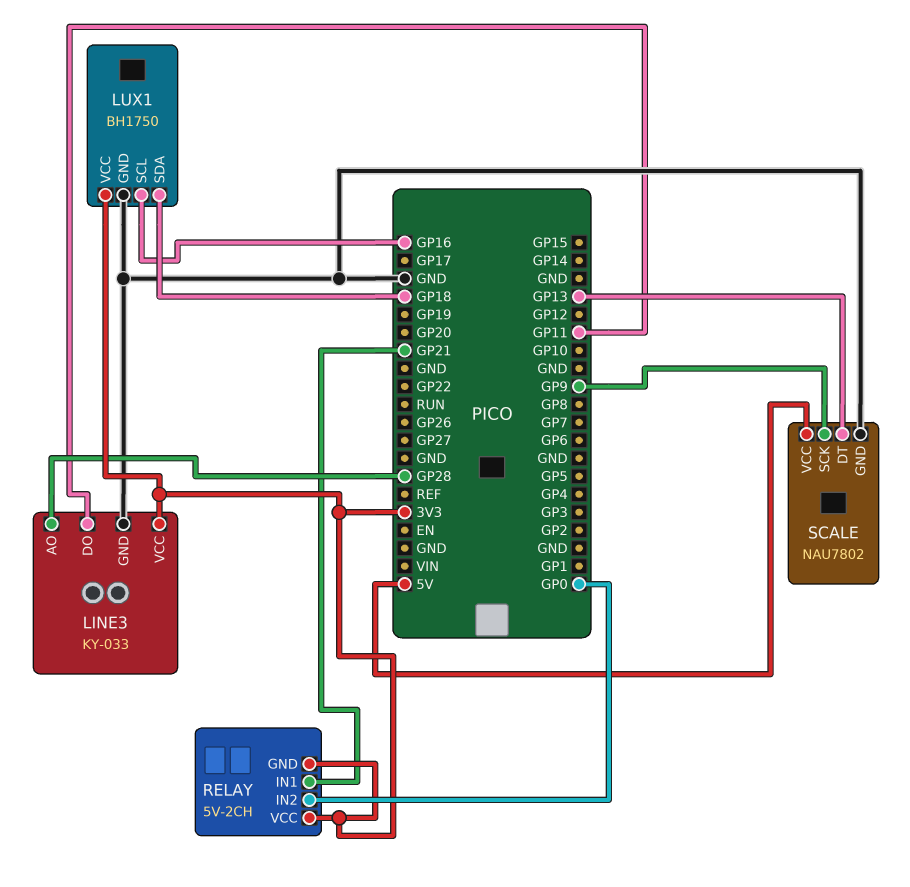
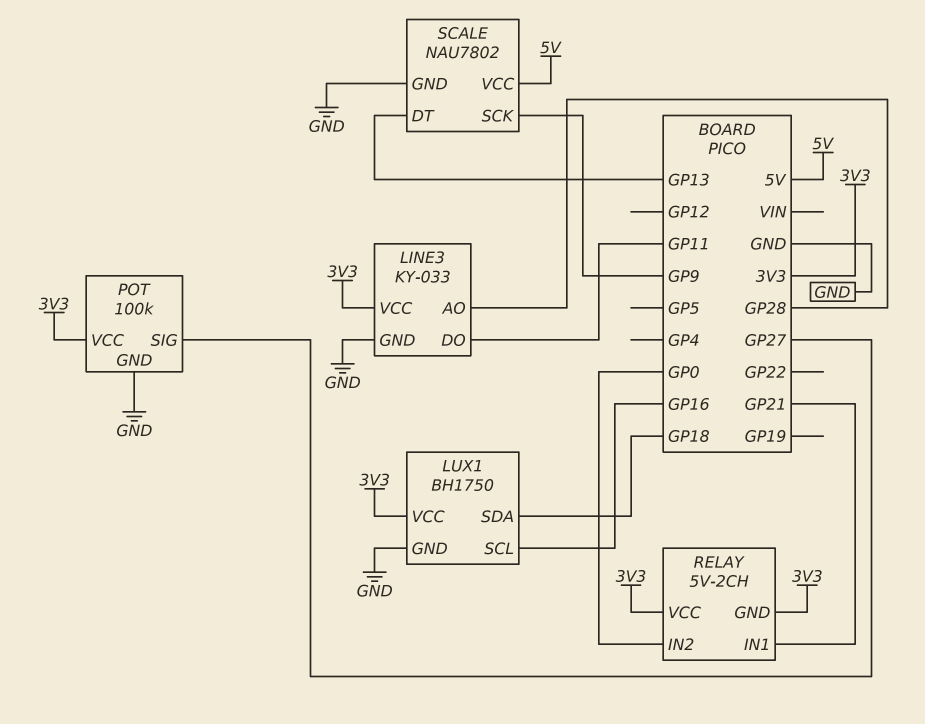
POT: none -> 100k
POT pin GND: none -> GND
POT pin SIG: none -> GP27
POT pin VCC: none -> 3V3

